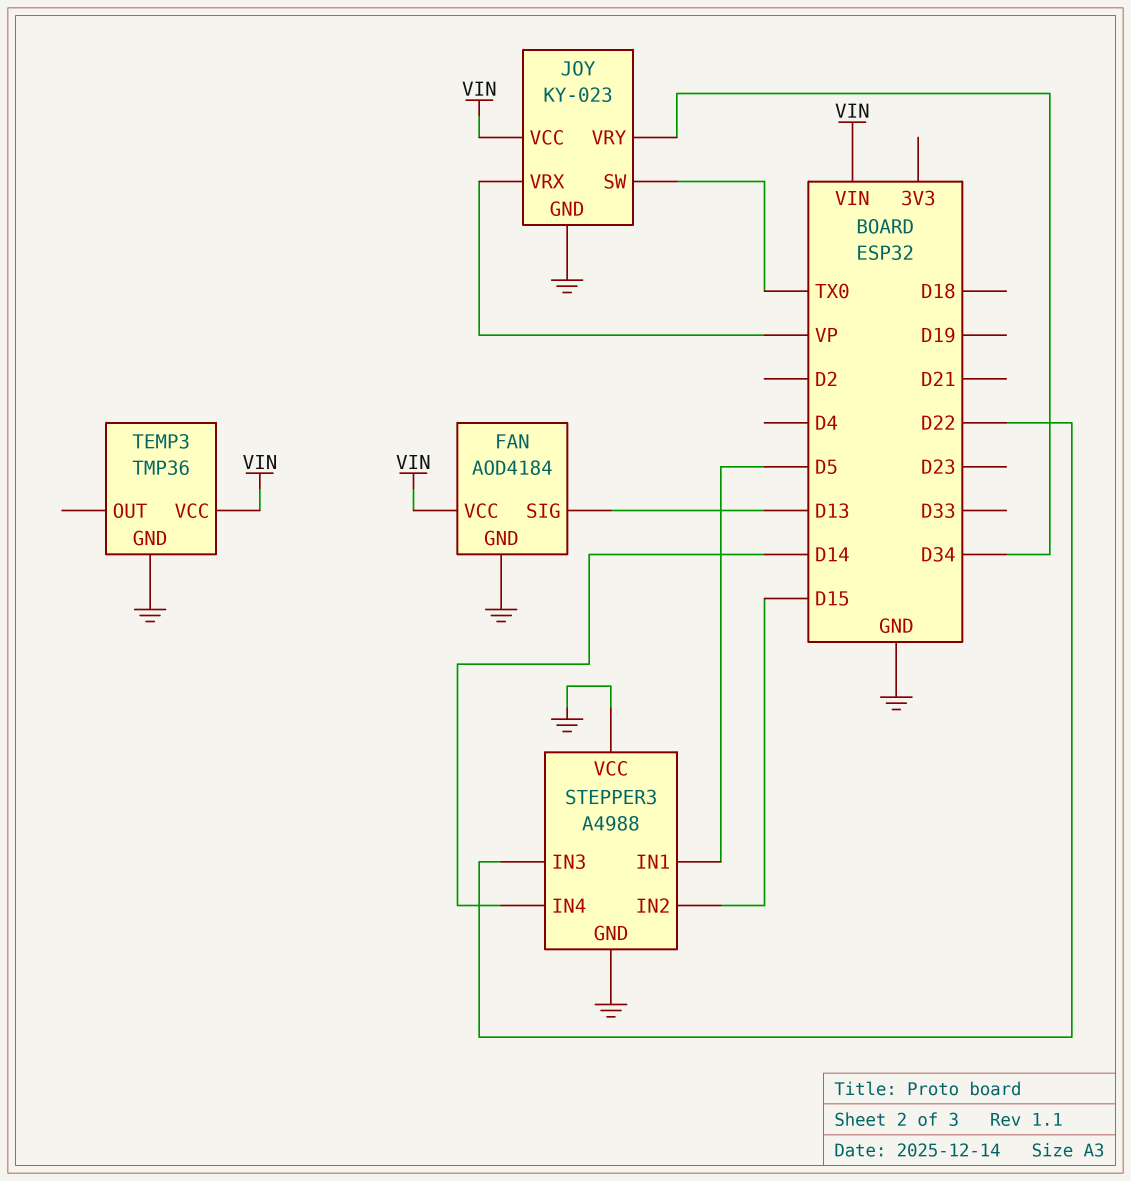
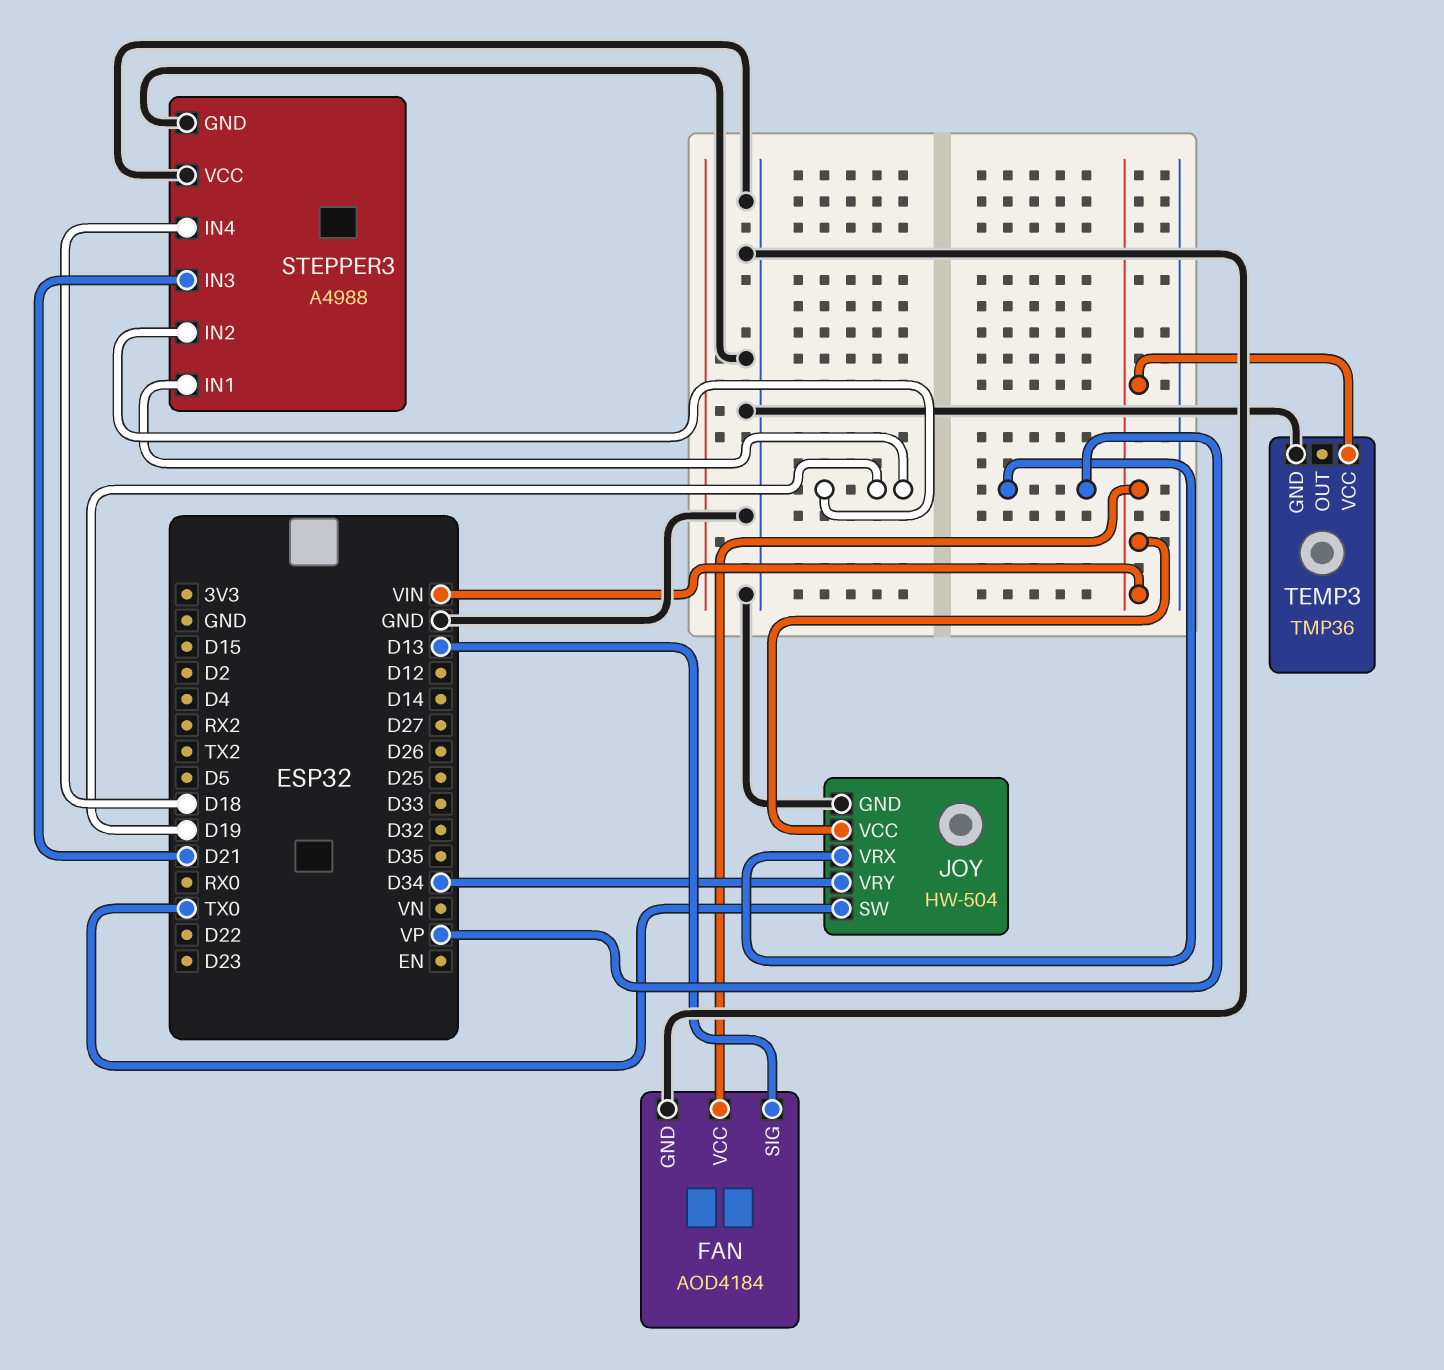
JOY: KY-023 -> HW-504
STEPPER3 pin IN1: D5 -> D19
STEPPER3 pin IN2: D15 -> D19
STEPPER3 pin IN3: D22 -> D21
STEPPER3 pin IN4: D14 -> D18

